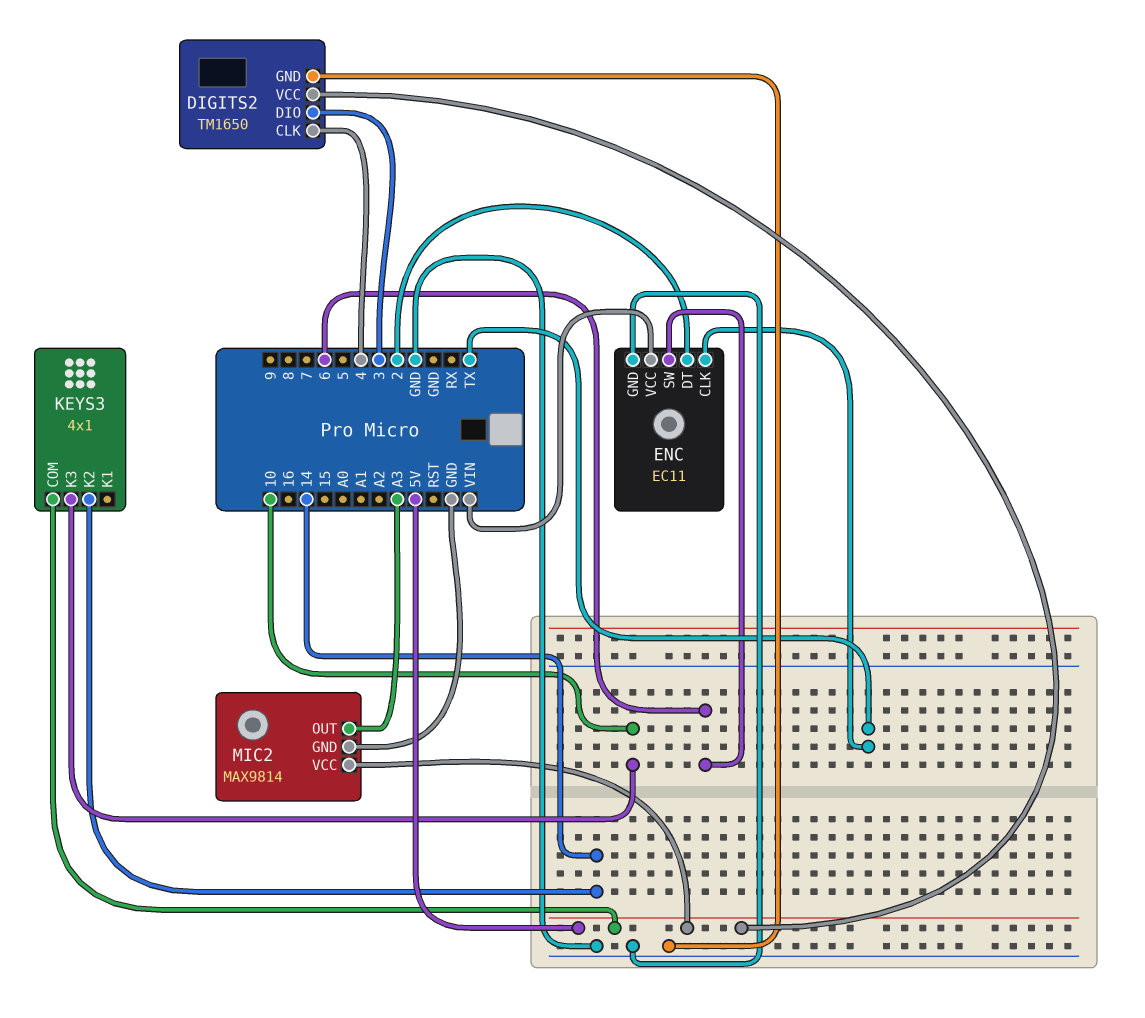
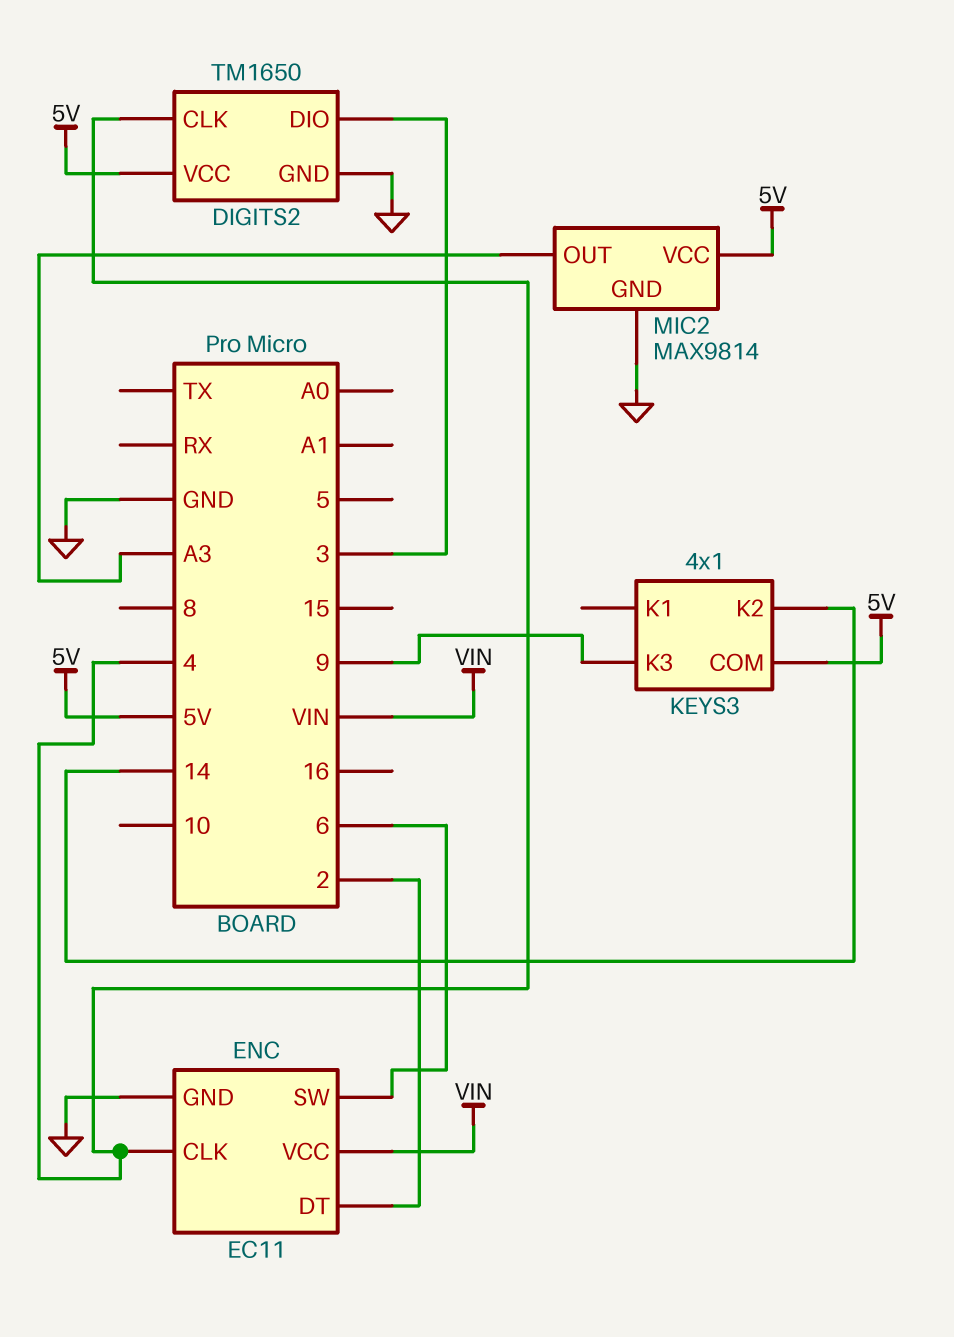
ENC pin CLK: TX -> 4
KEYS3 pin K3: 10 -> 9

